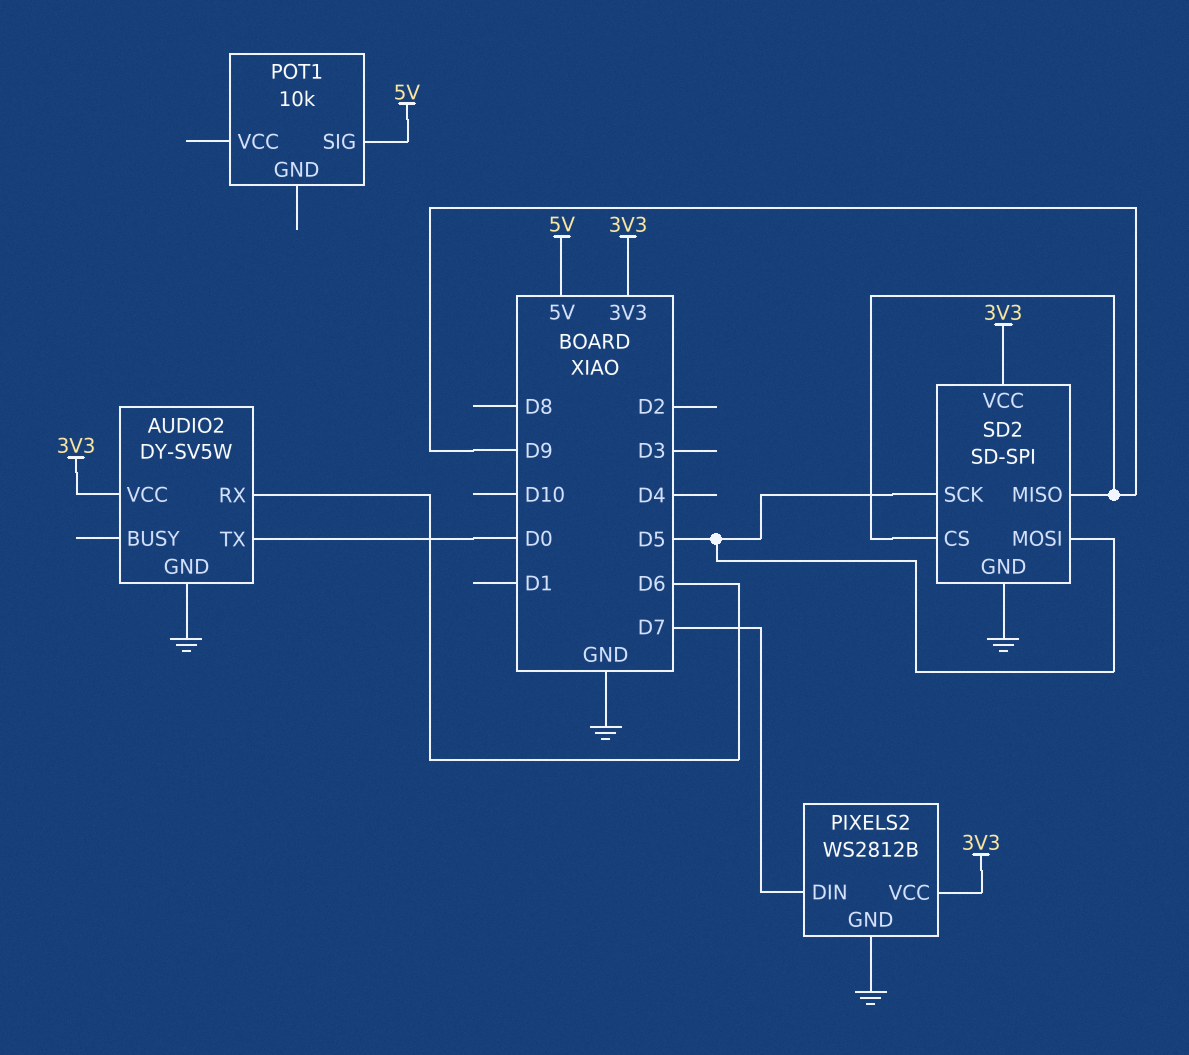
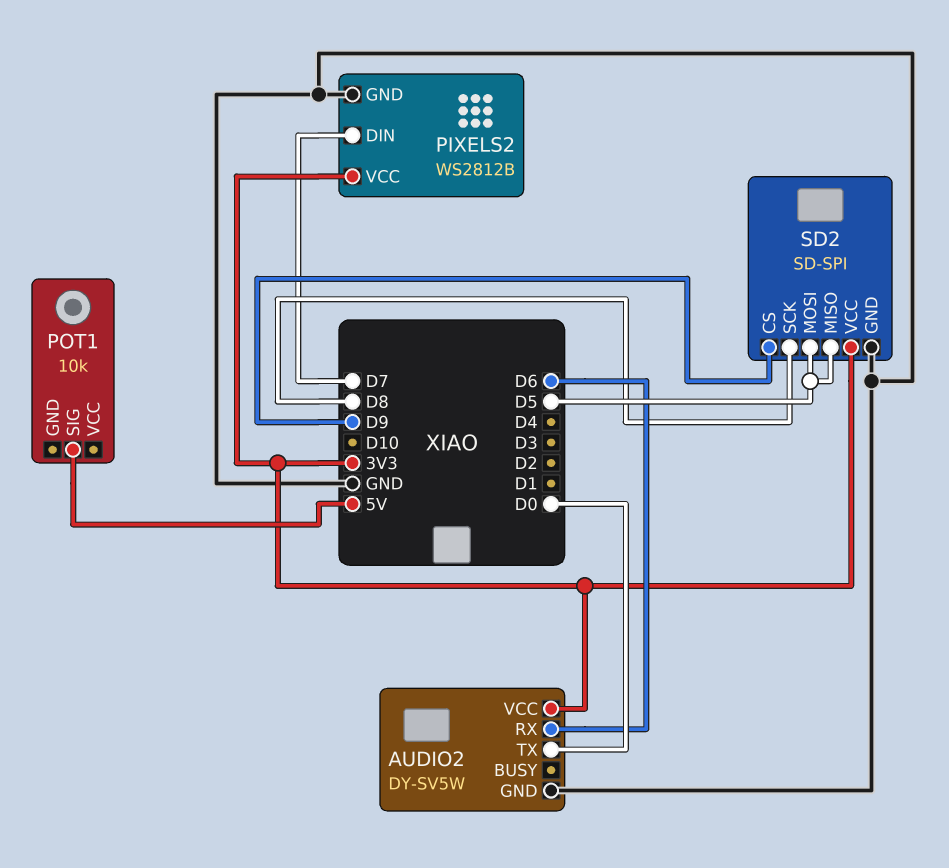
SD2 pin MISO: D9 -> D5
SD2 pin SCK: D5 -> D8

